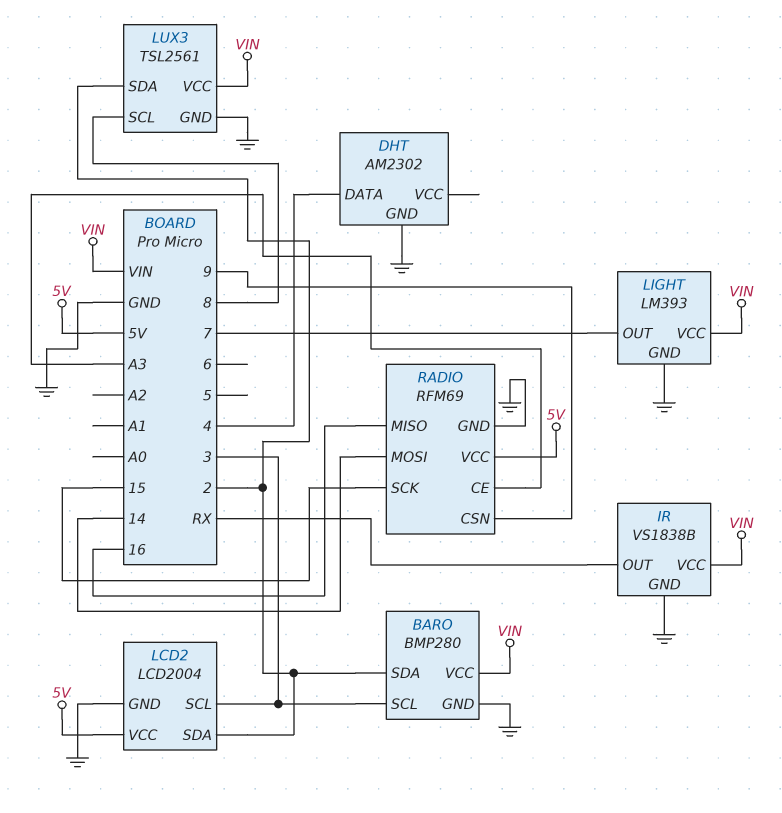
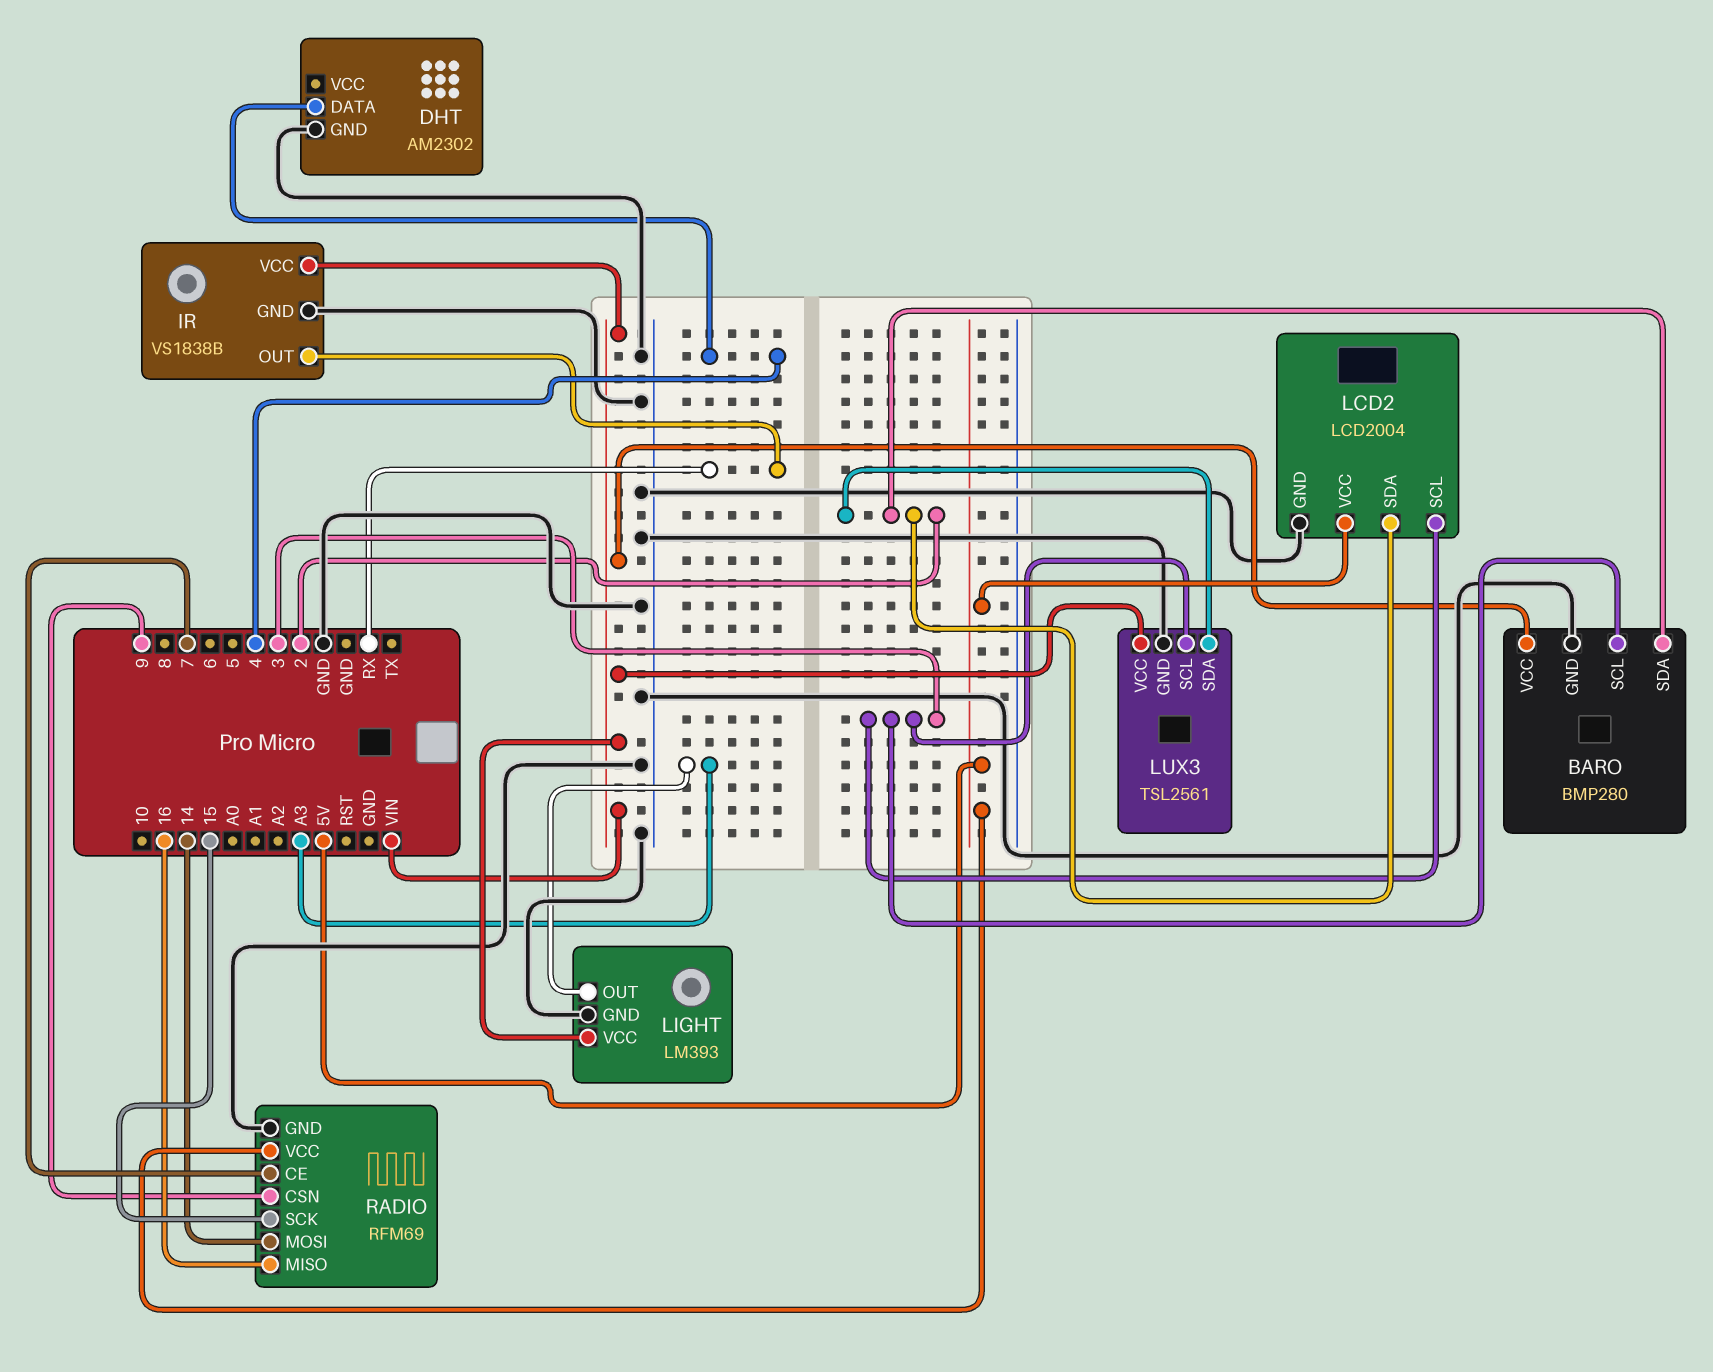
LIGHT pin OUT: 7 -> A3
LUX3 pin SCL: 8 -> 3
RADIO pin CE: A3 -> 7

